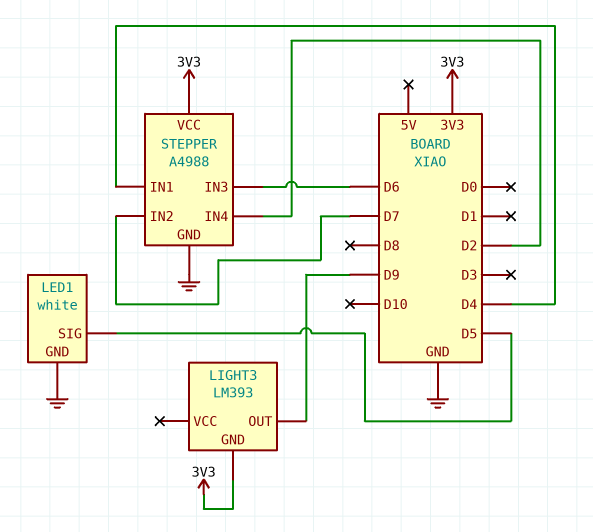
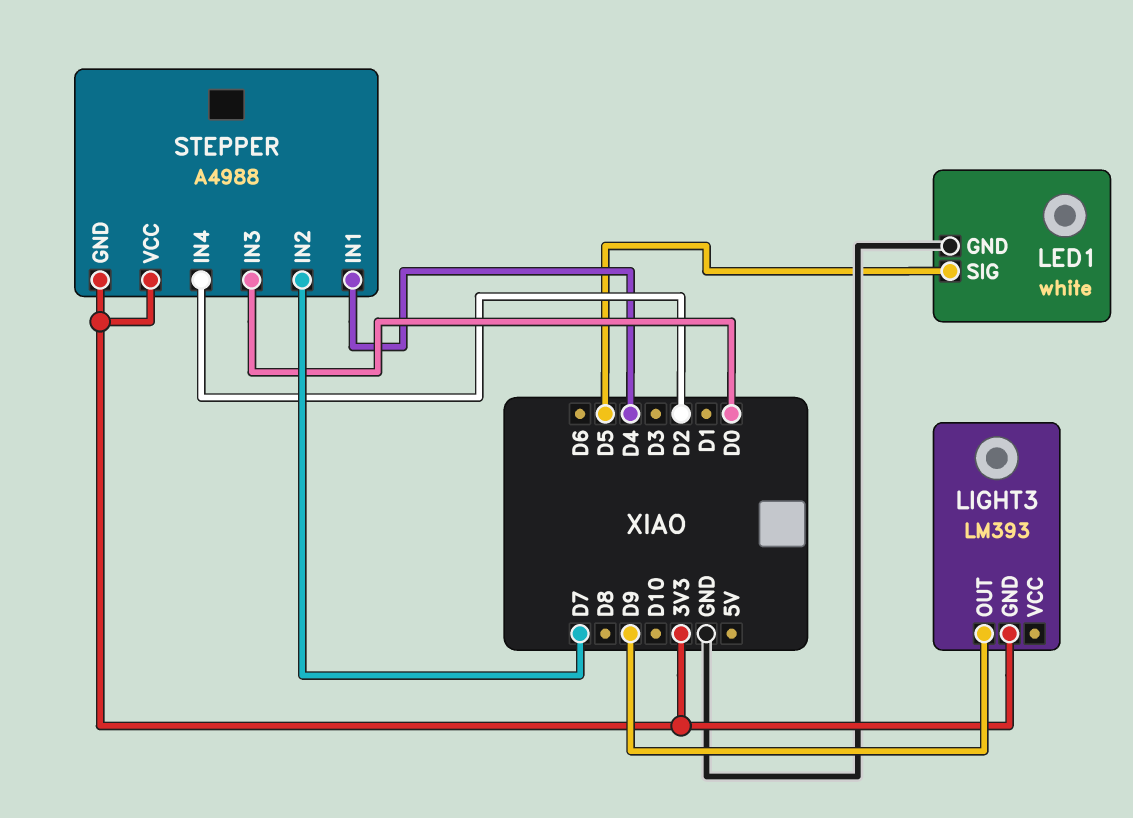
STEPPER pin GND: GND -> 3V3
STEPPER pin IN3: D6 -> D0

